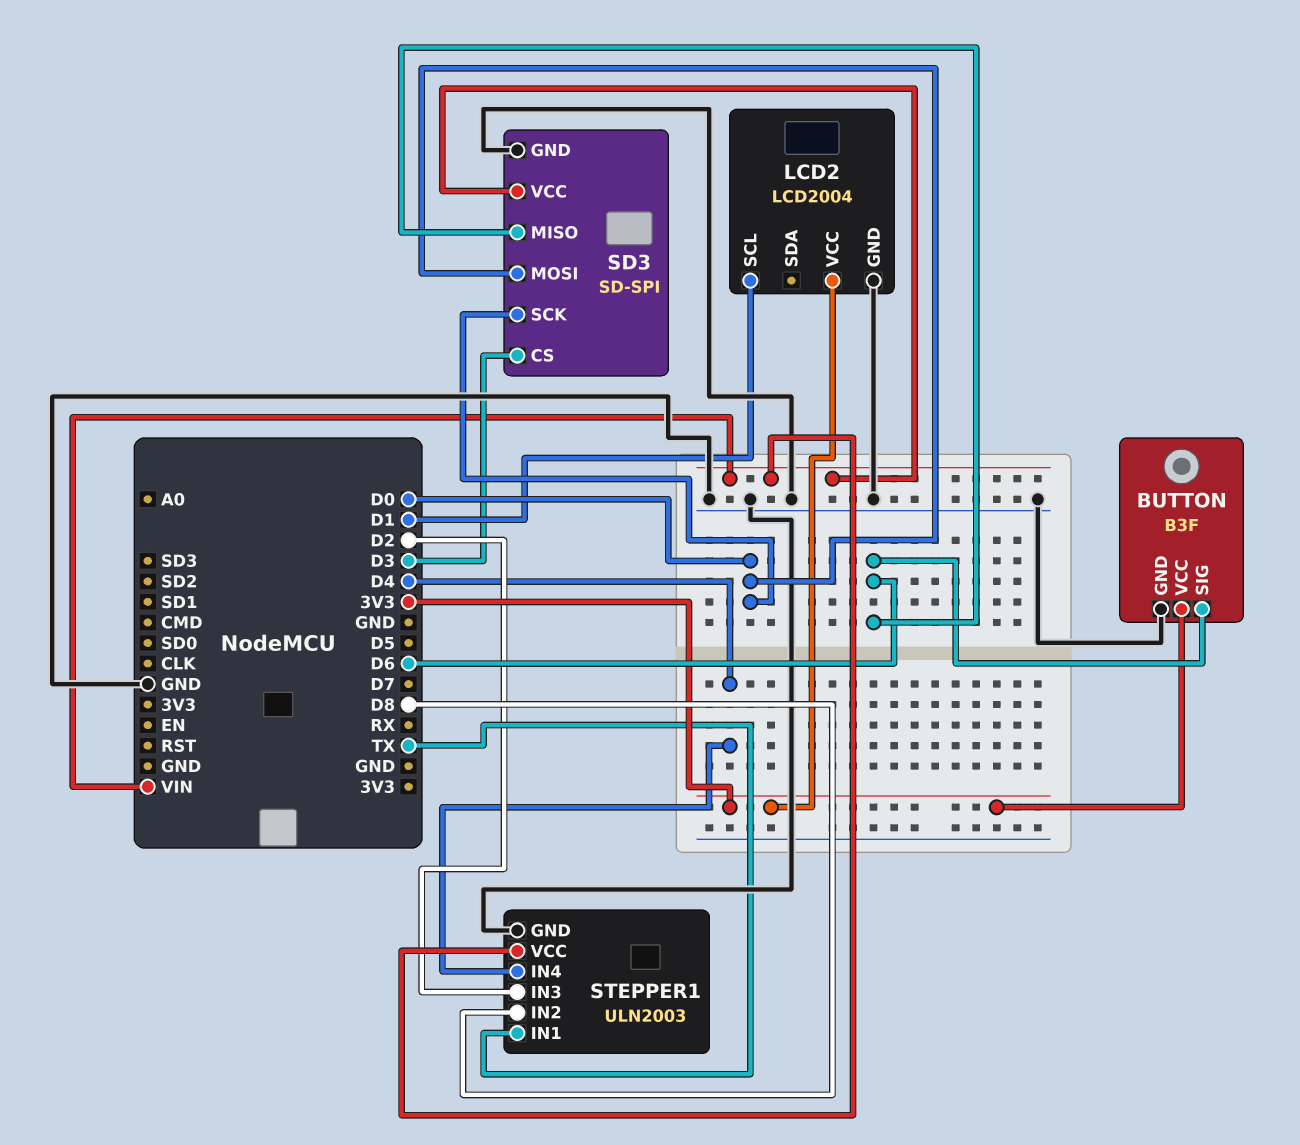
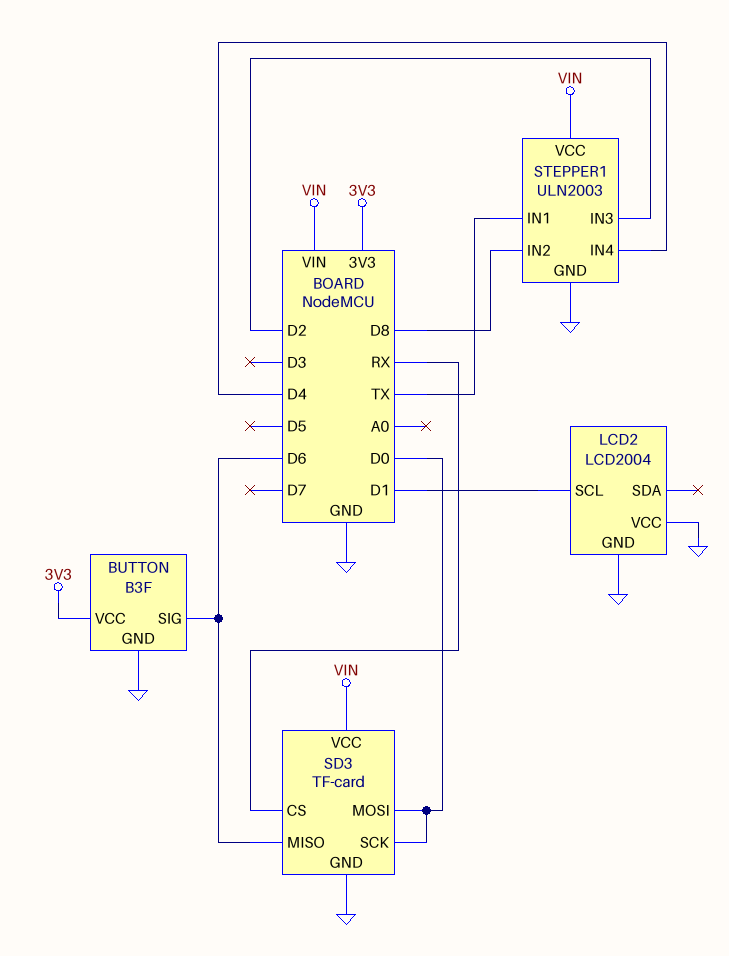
LCD2 pin VCC: 3V3 -> GND
SD3: SD-SPI -> TF-card
SD3 pin CS: D3 -> RX

